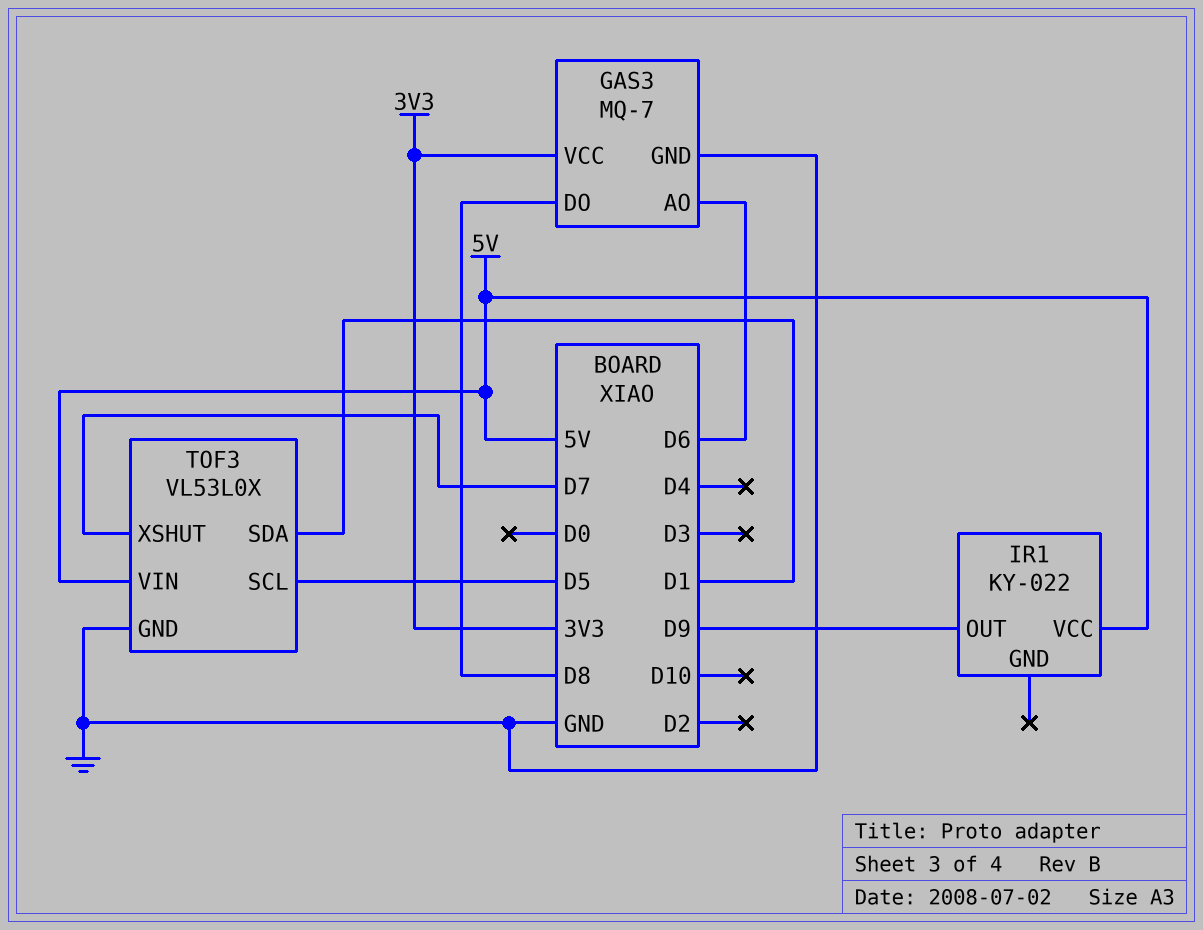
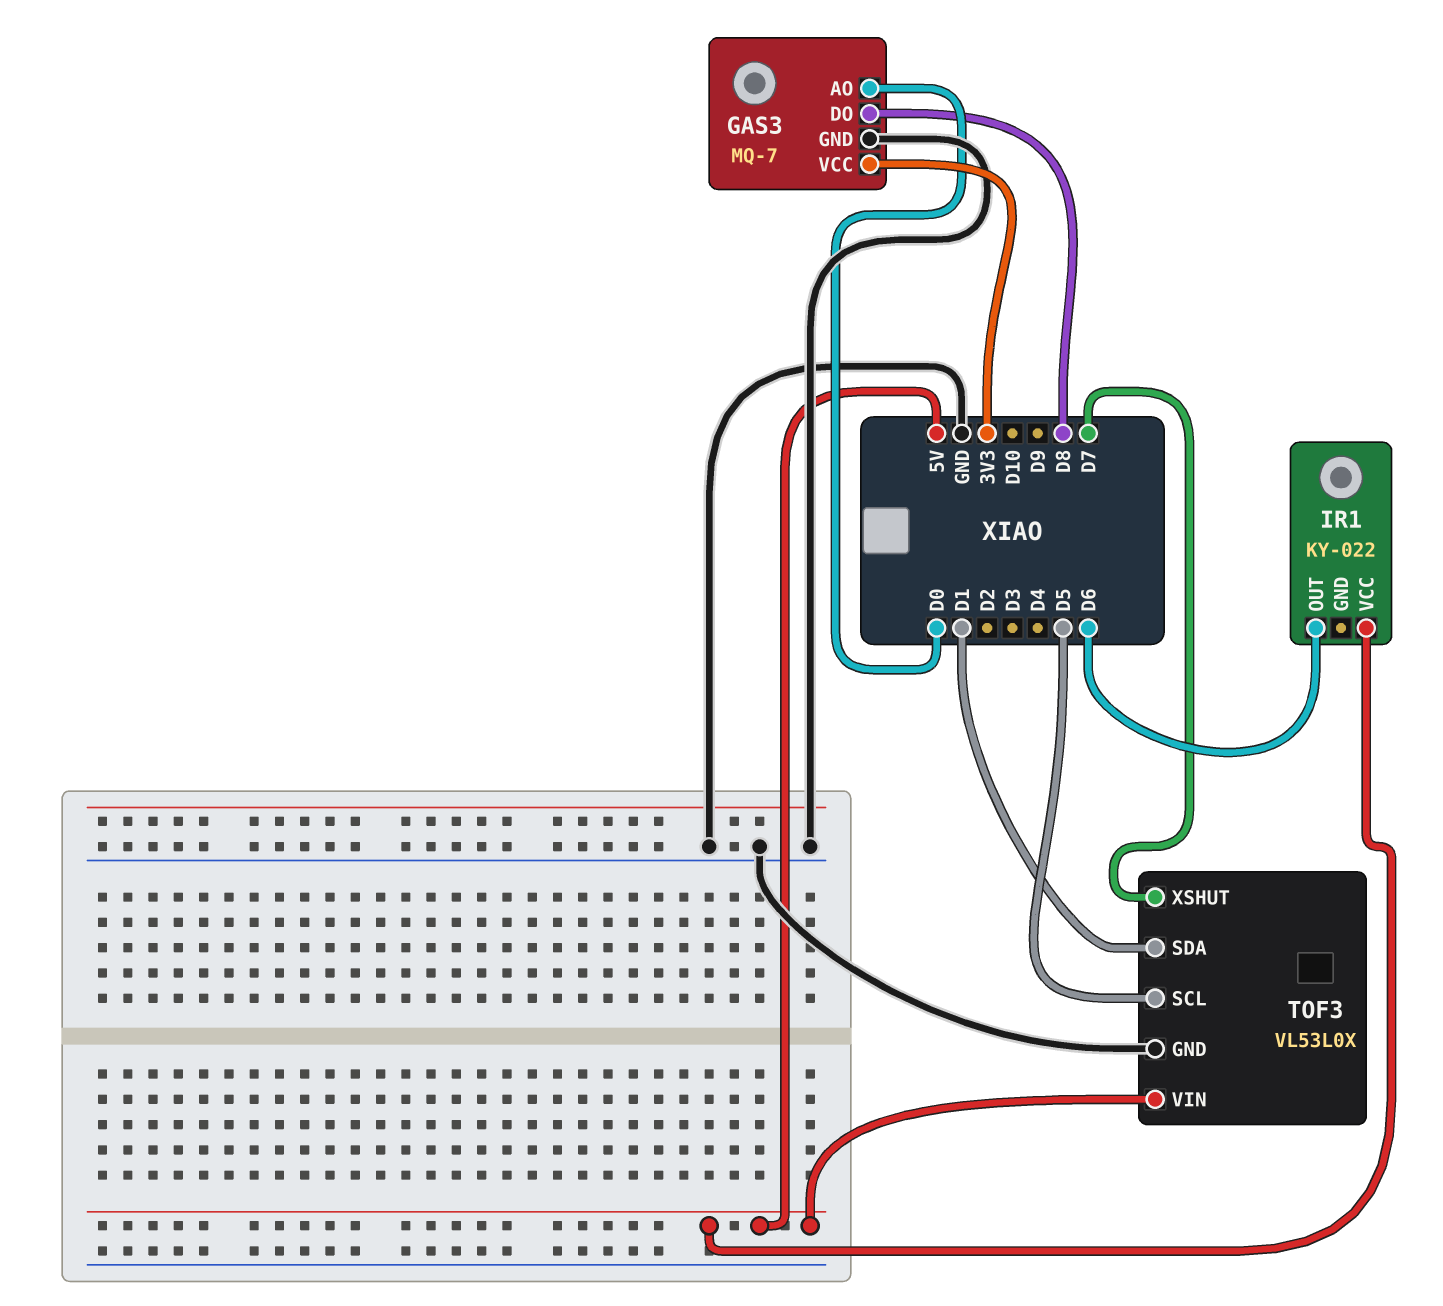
GAS3 pin AO: D6 -> D0
IR1 pin OUT: D9 -> D6

